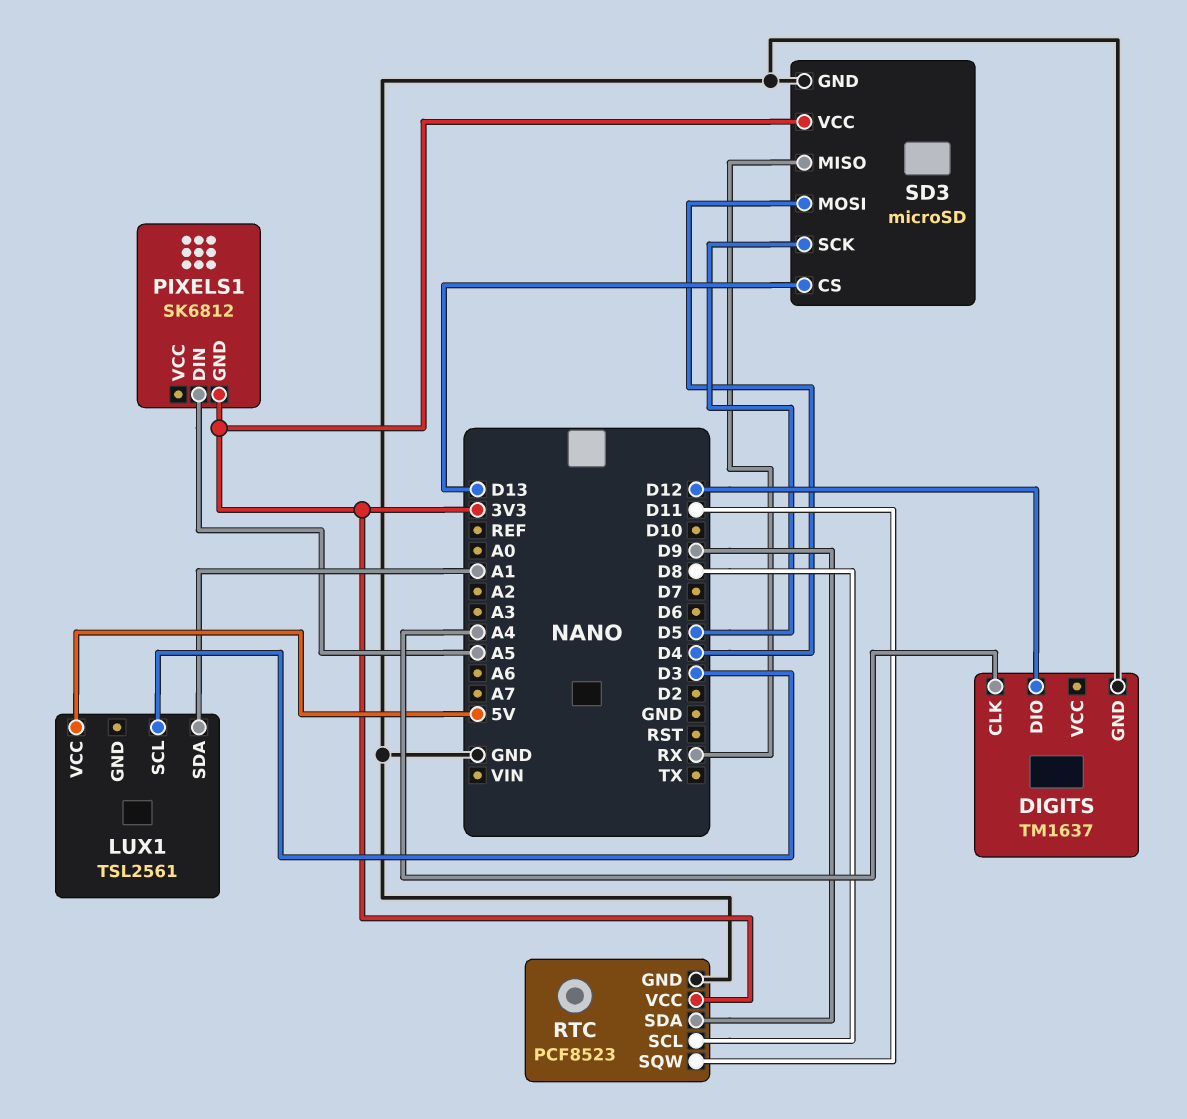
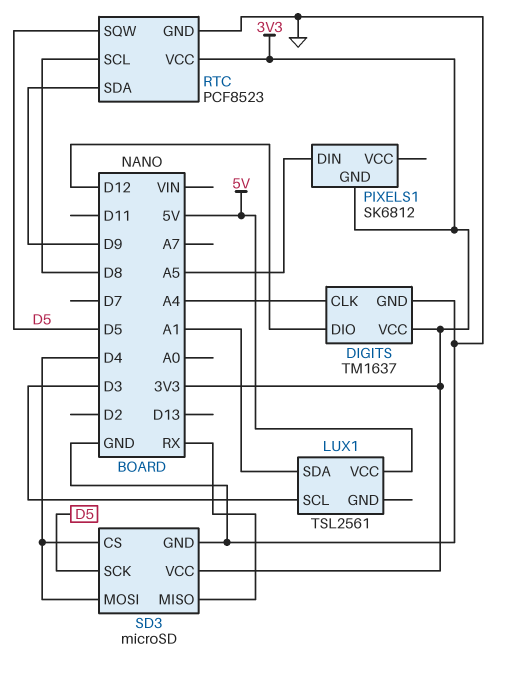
DIGITS pin VCC: none -> 3V3
RTC pin SQW: D11 -> D5
SD3 pin CS: D13 -> D4

